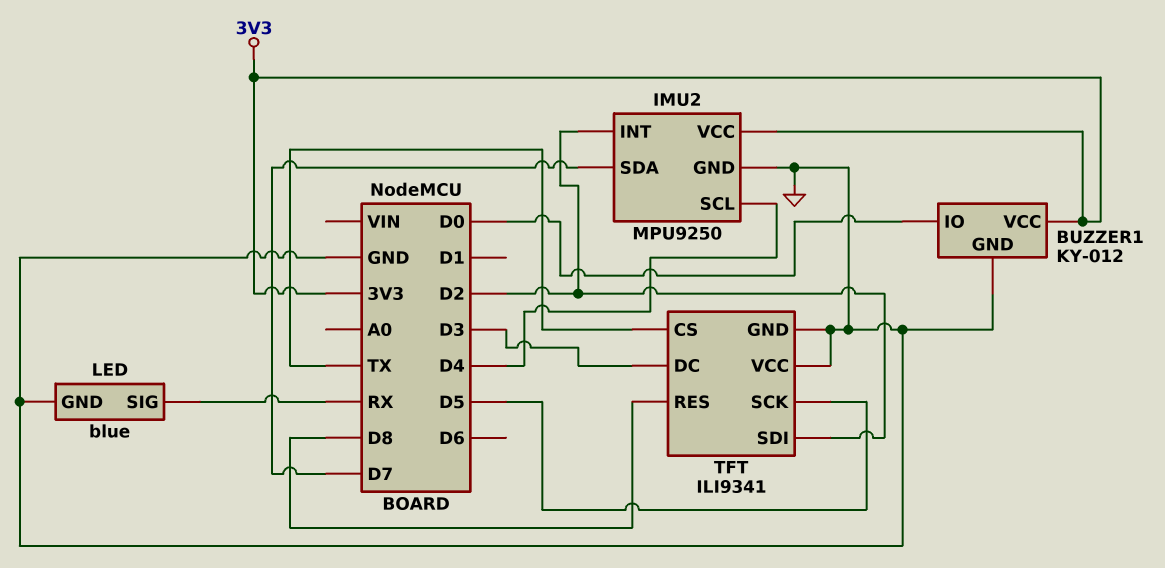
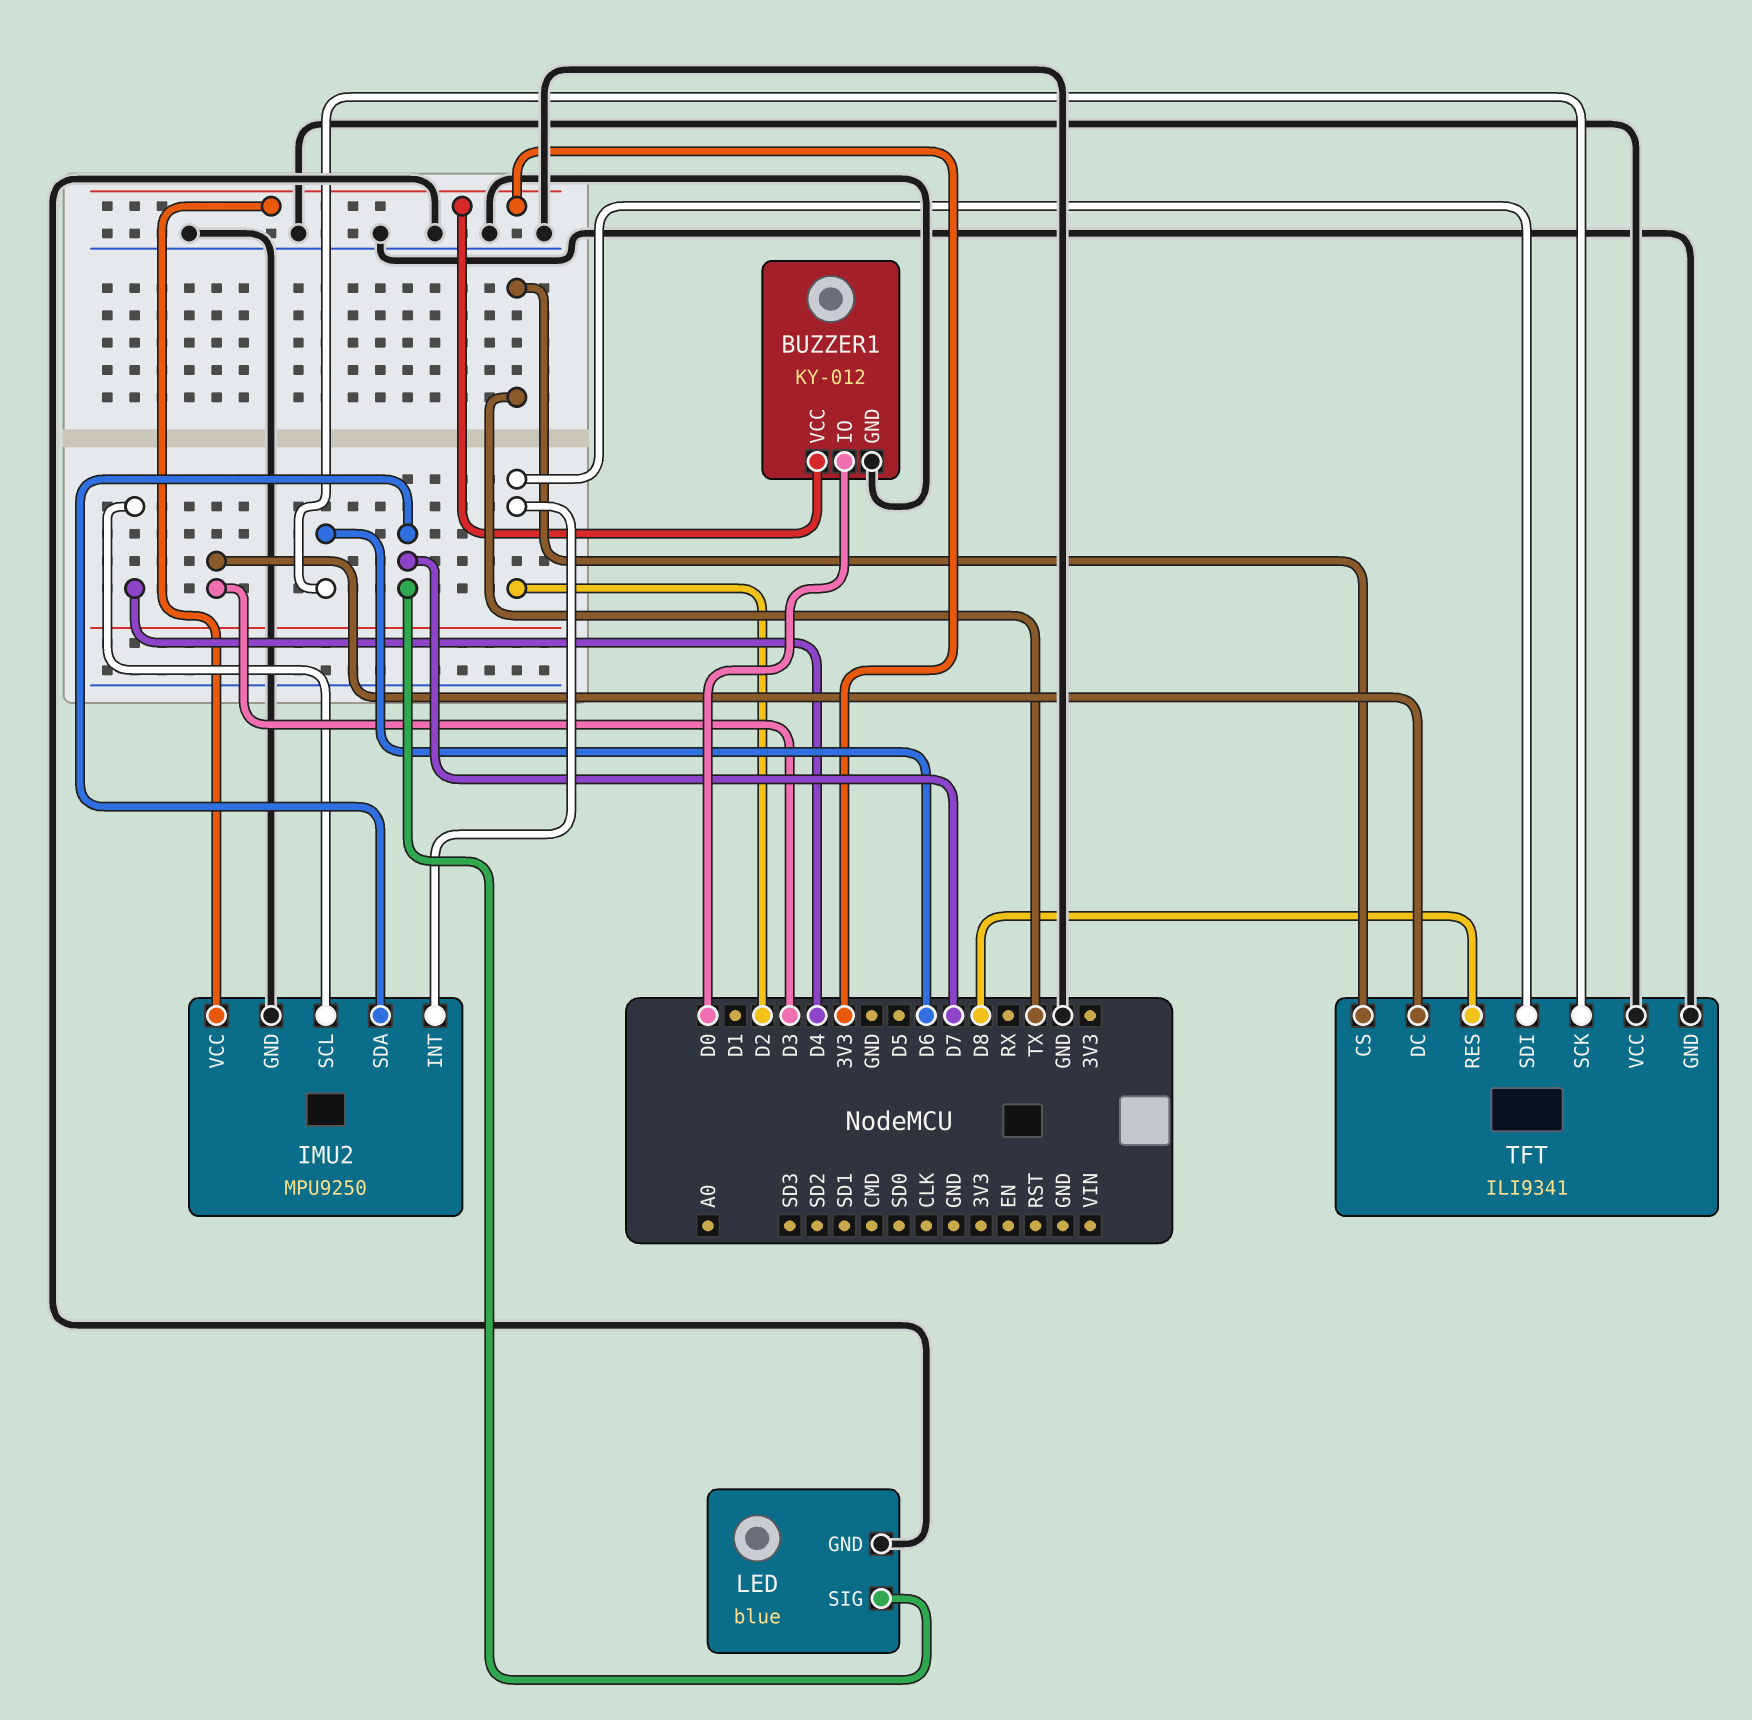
LED pin SIG: RX -> D7
TFT pin SCK: D5 -> D6

